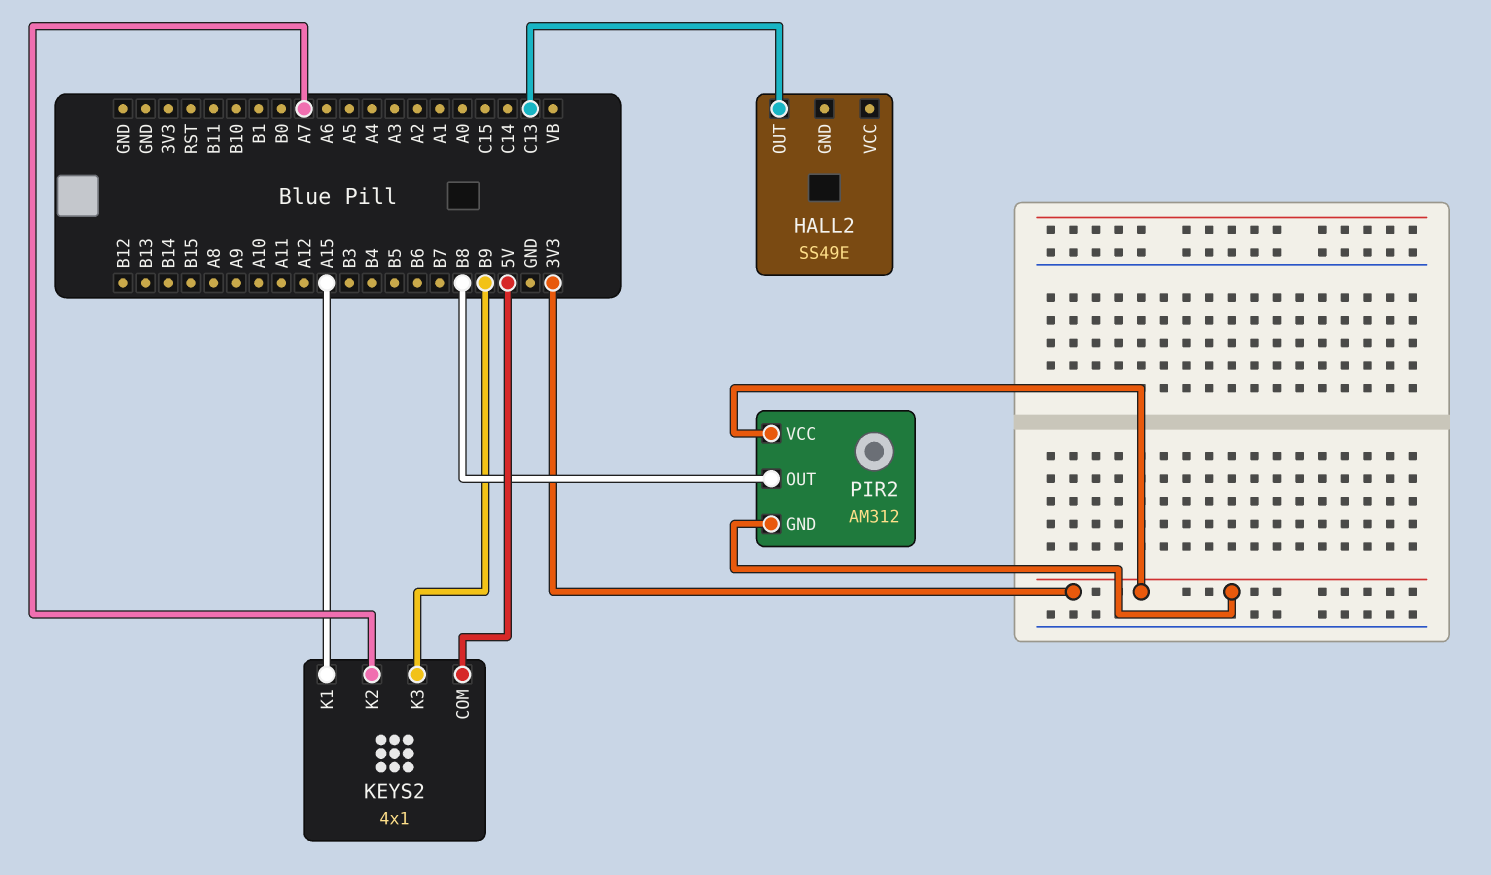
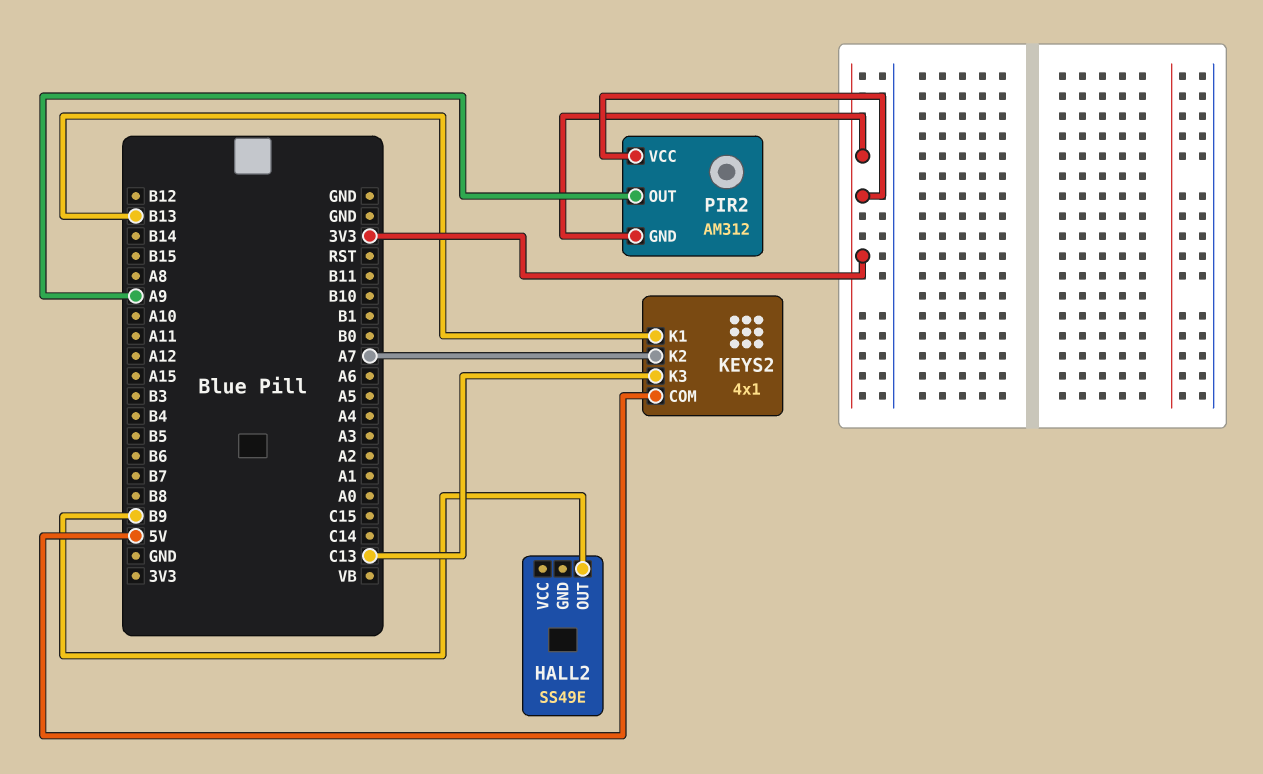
HALL2 pin OUT: C13 -> B9
KEYS2 pin K1: A15 -> B13
KEYS2 pin K3: B9 -> C13
PIR2 pin OUT: B8 -> A9

